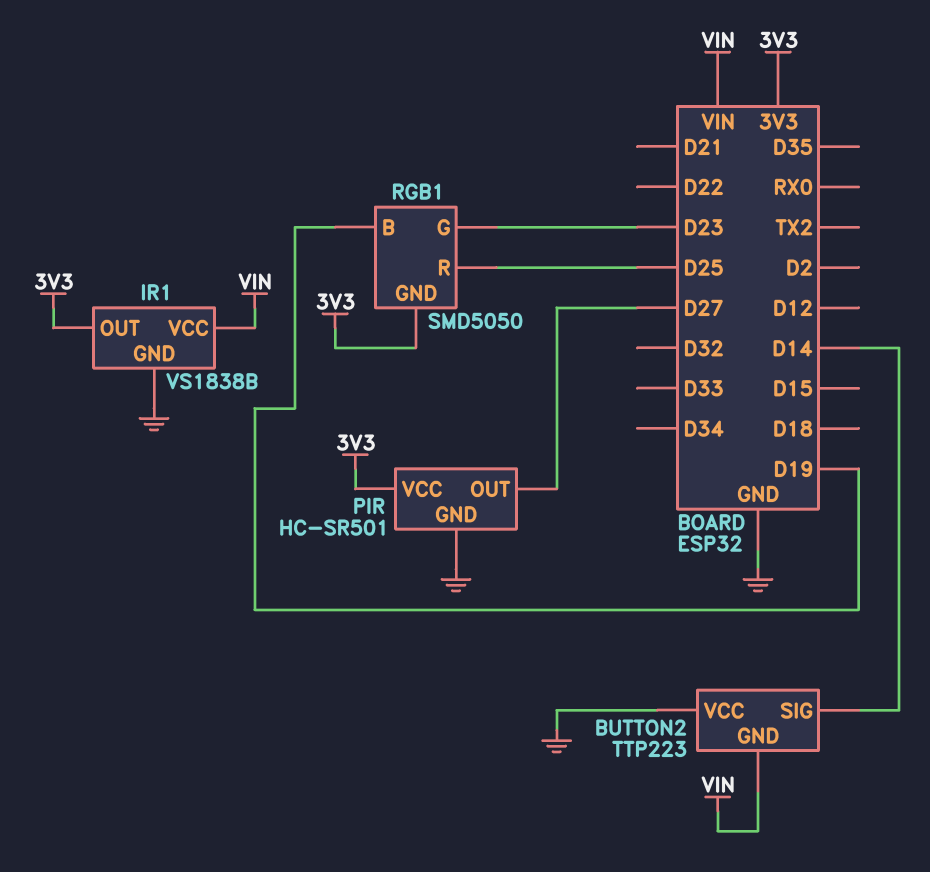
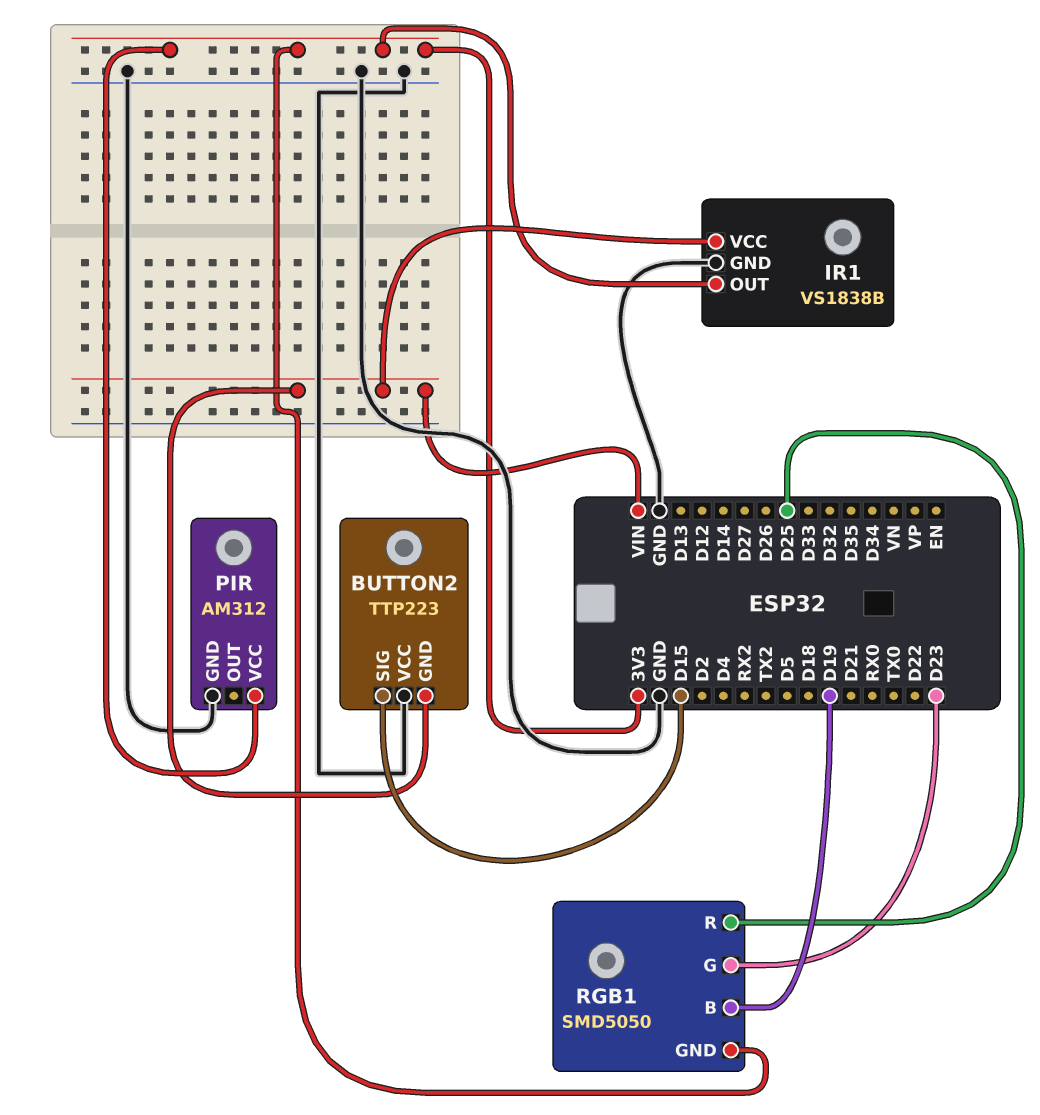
BUTTON2 pin SIG: D14 -> D15
PIR: HC-SR501 -> AM312
PIR pin OUT: D27 -> none

